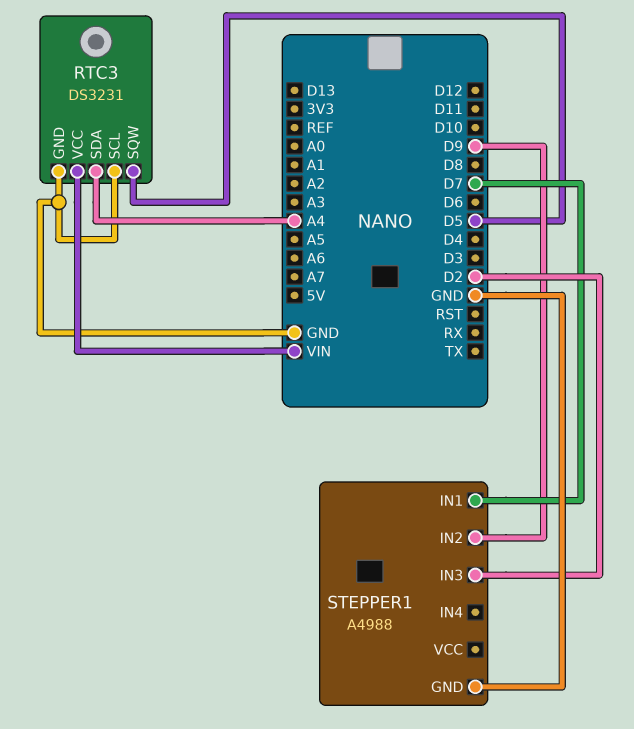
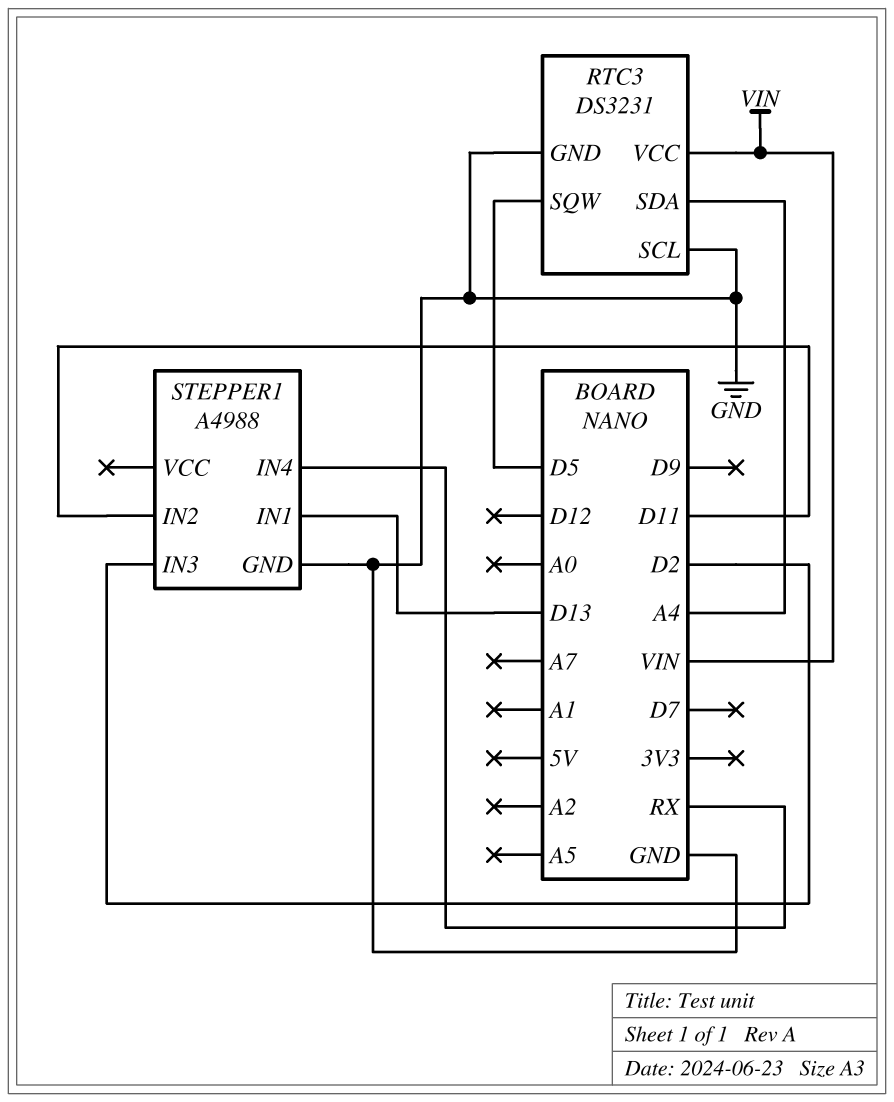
STEPPER1 pin IN1: D7 -> D13
STEPPER1 pin IN2: D9 -> D11
STEPPER1 pin IN4: none -> RX

